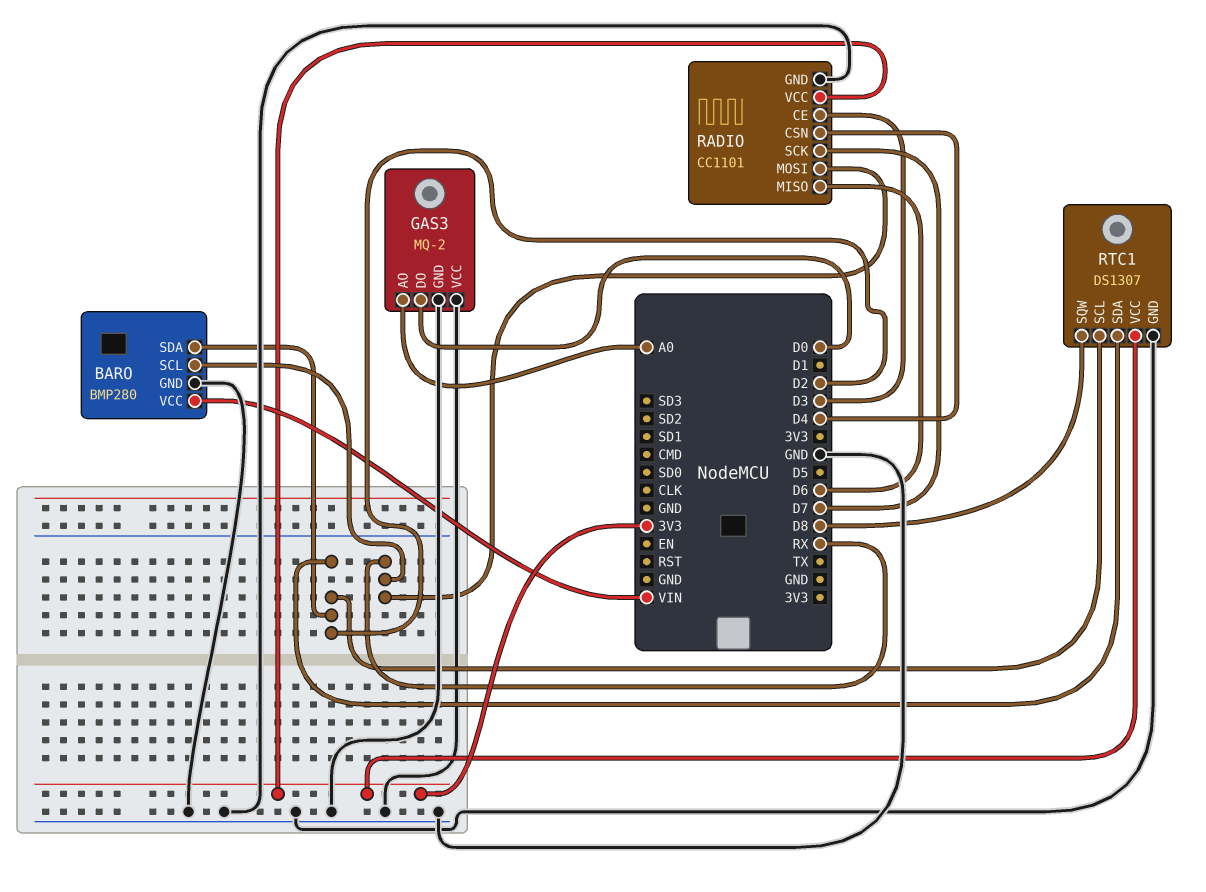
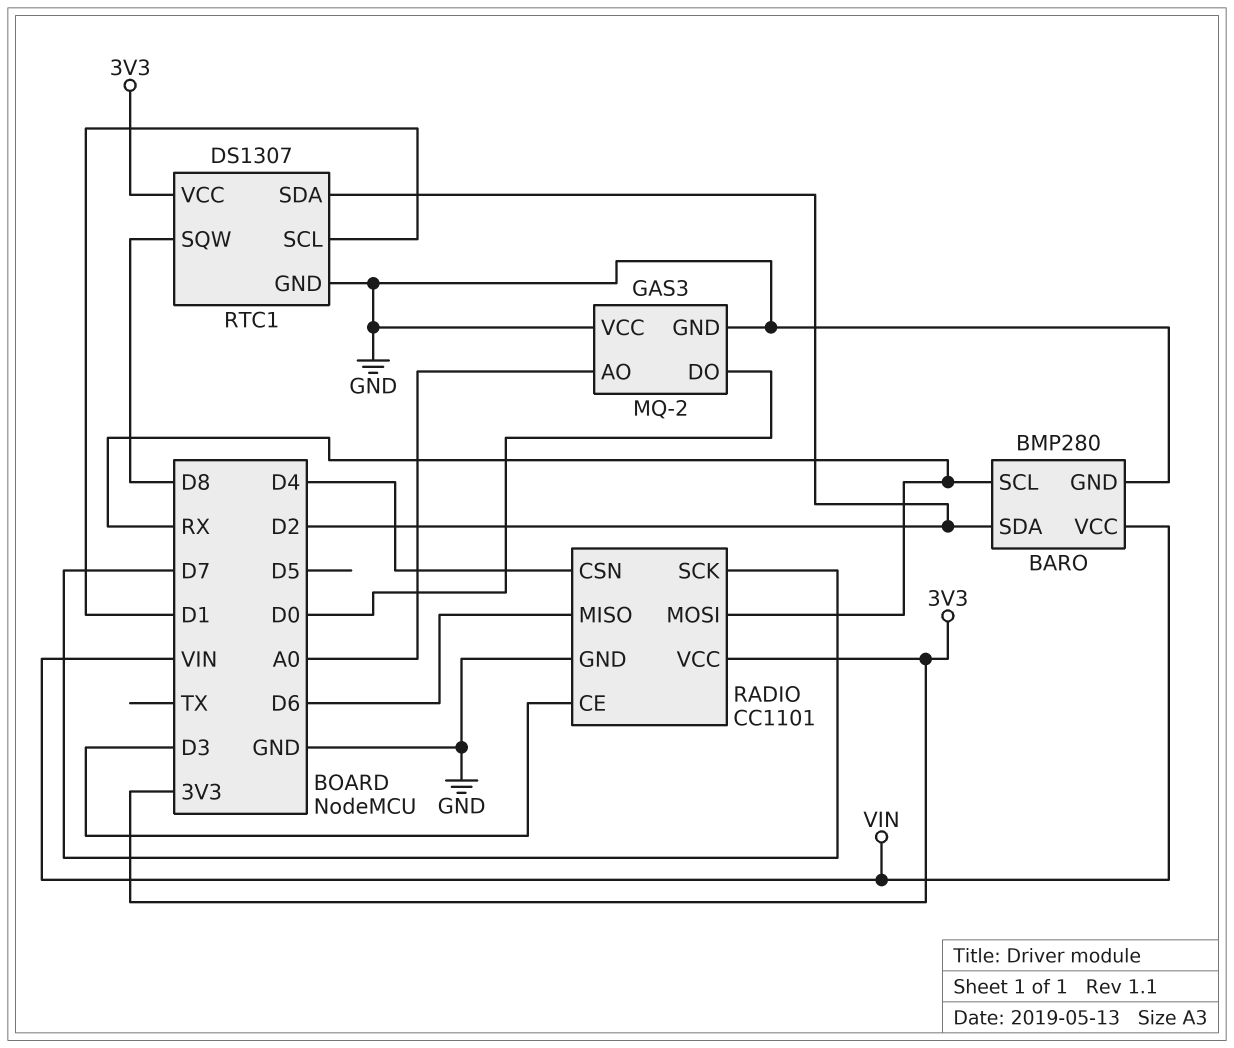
RTC1 pin SCL: D2 -> D1

